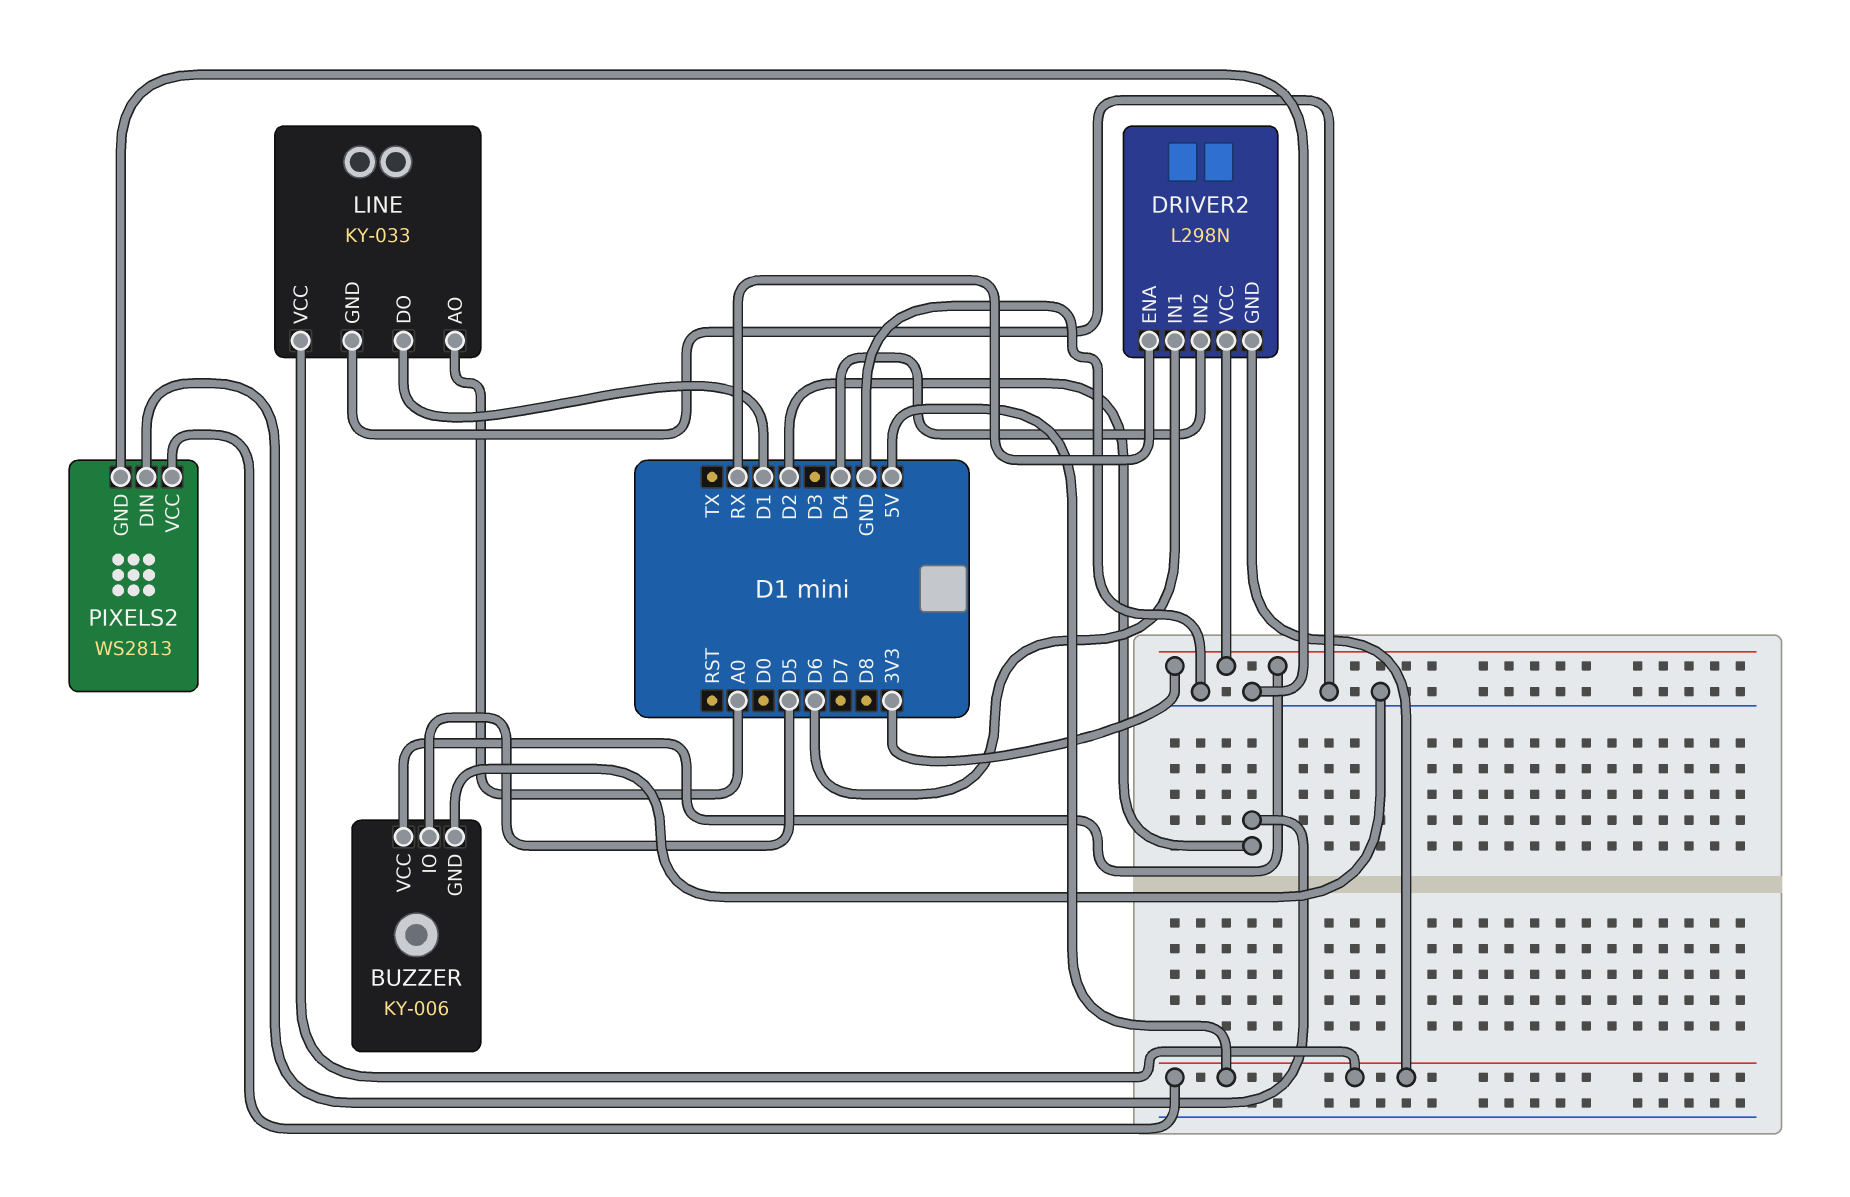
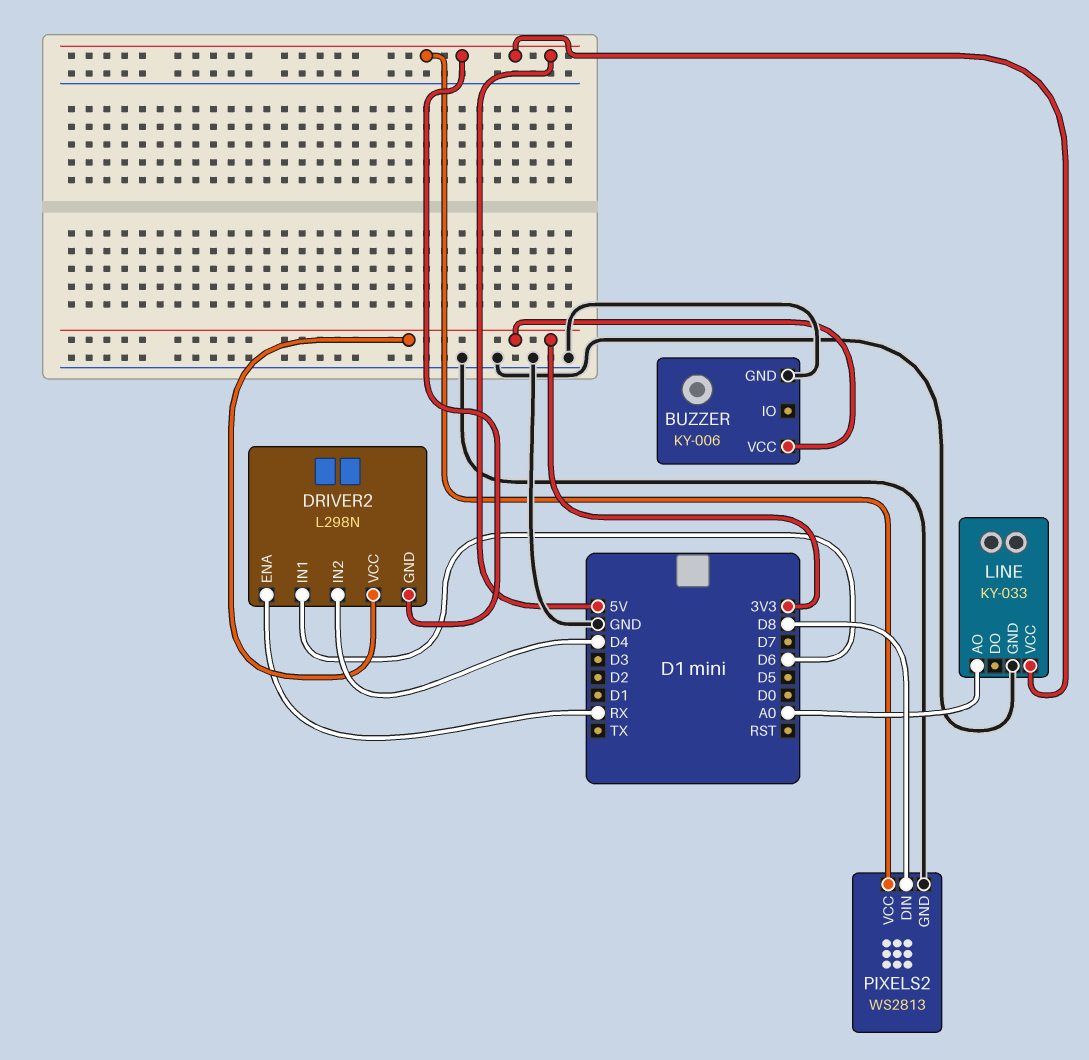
BUZZER pin IO: D5 -> none
LINE pin DO: D1 -> none
PIXELS2 pin DIN: D2 -> D8

